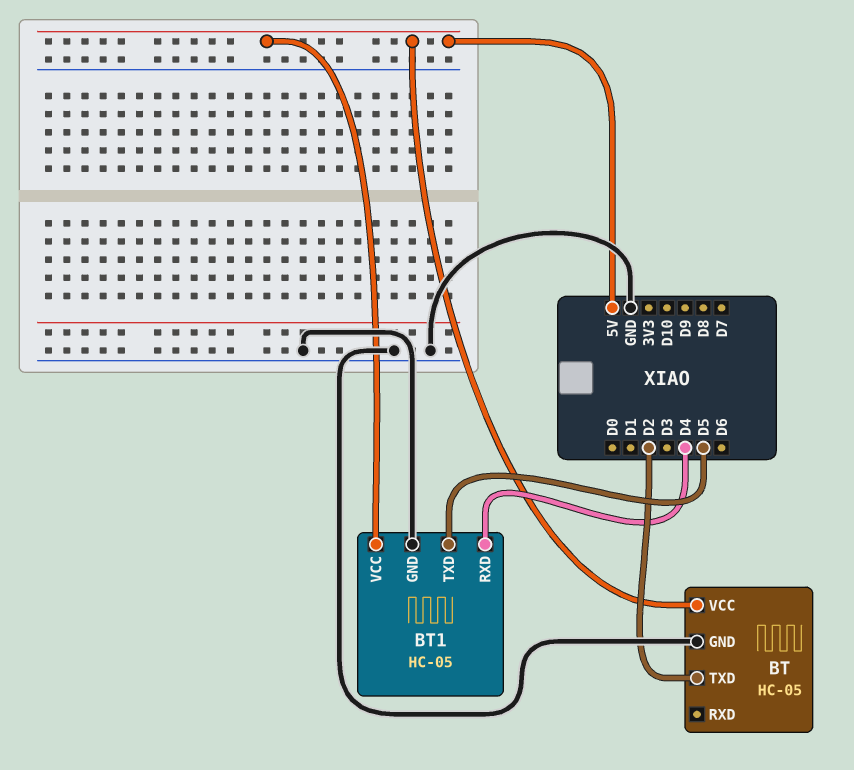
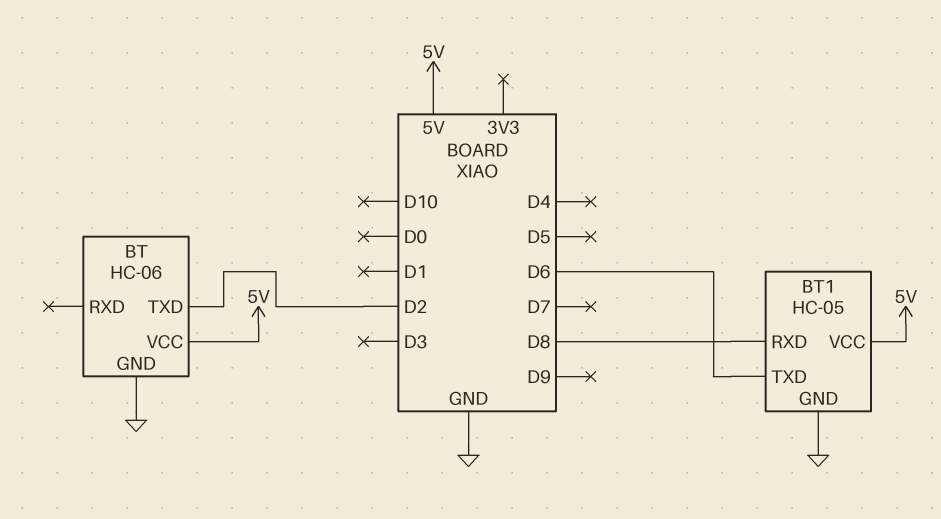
BT: HC-05 -> HC-06
BT1 pin RXD: D4 -> D8
BT1 pin TXD: D5 -> D6

